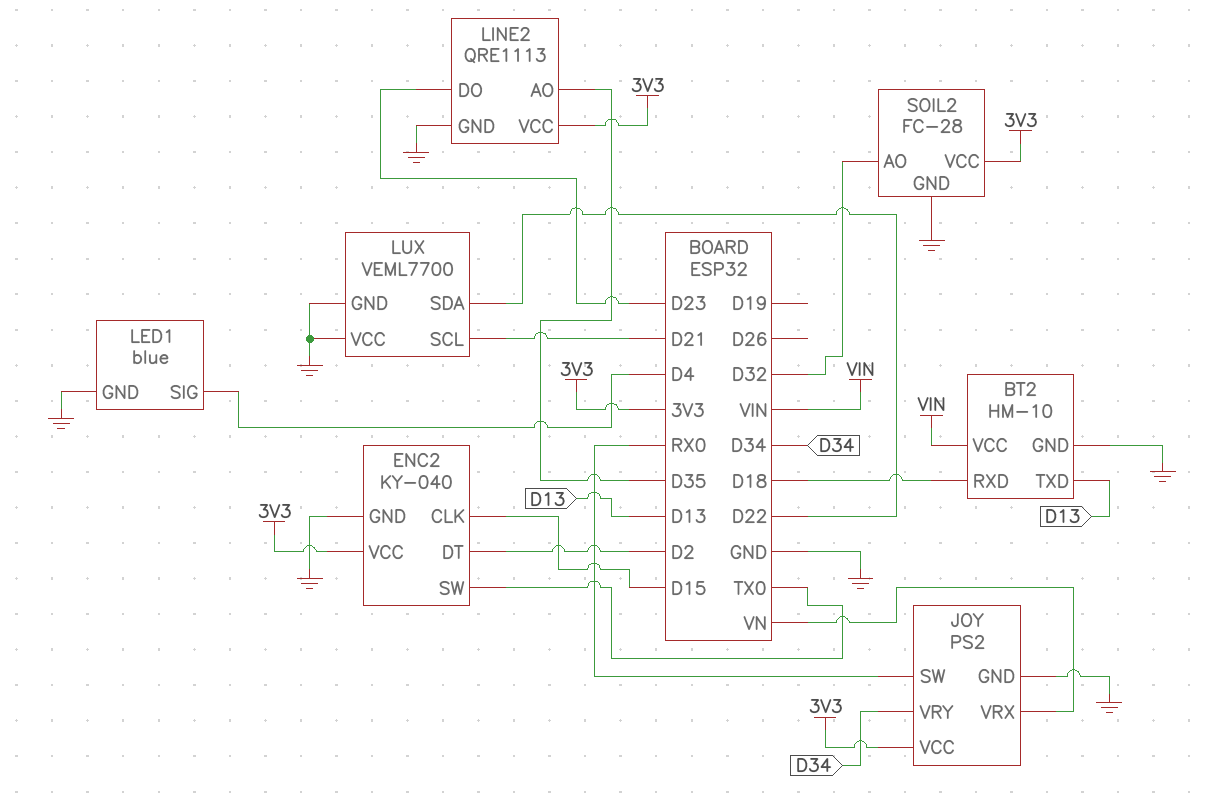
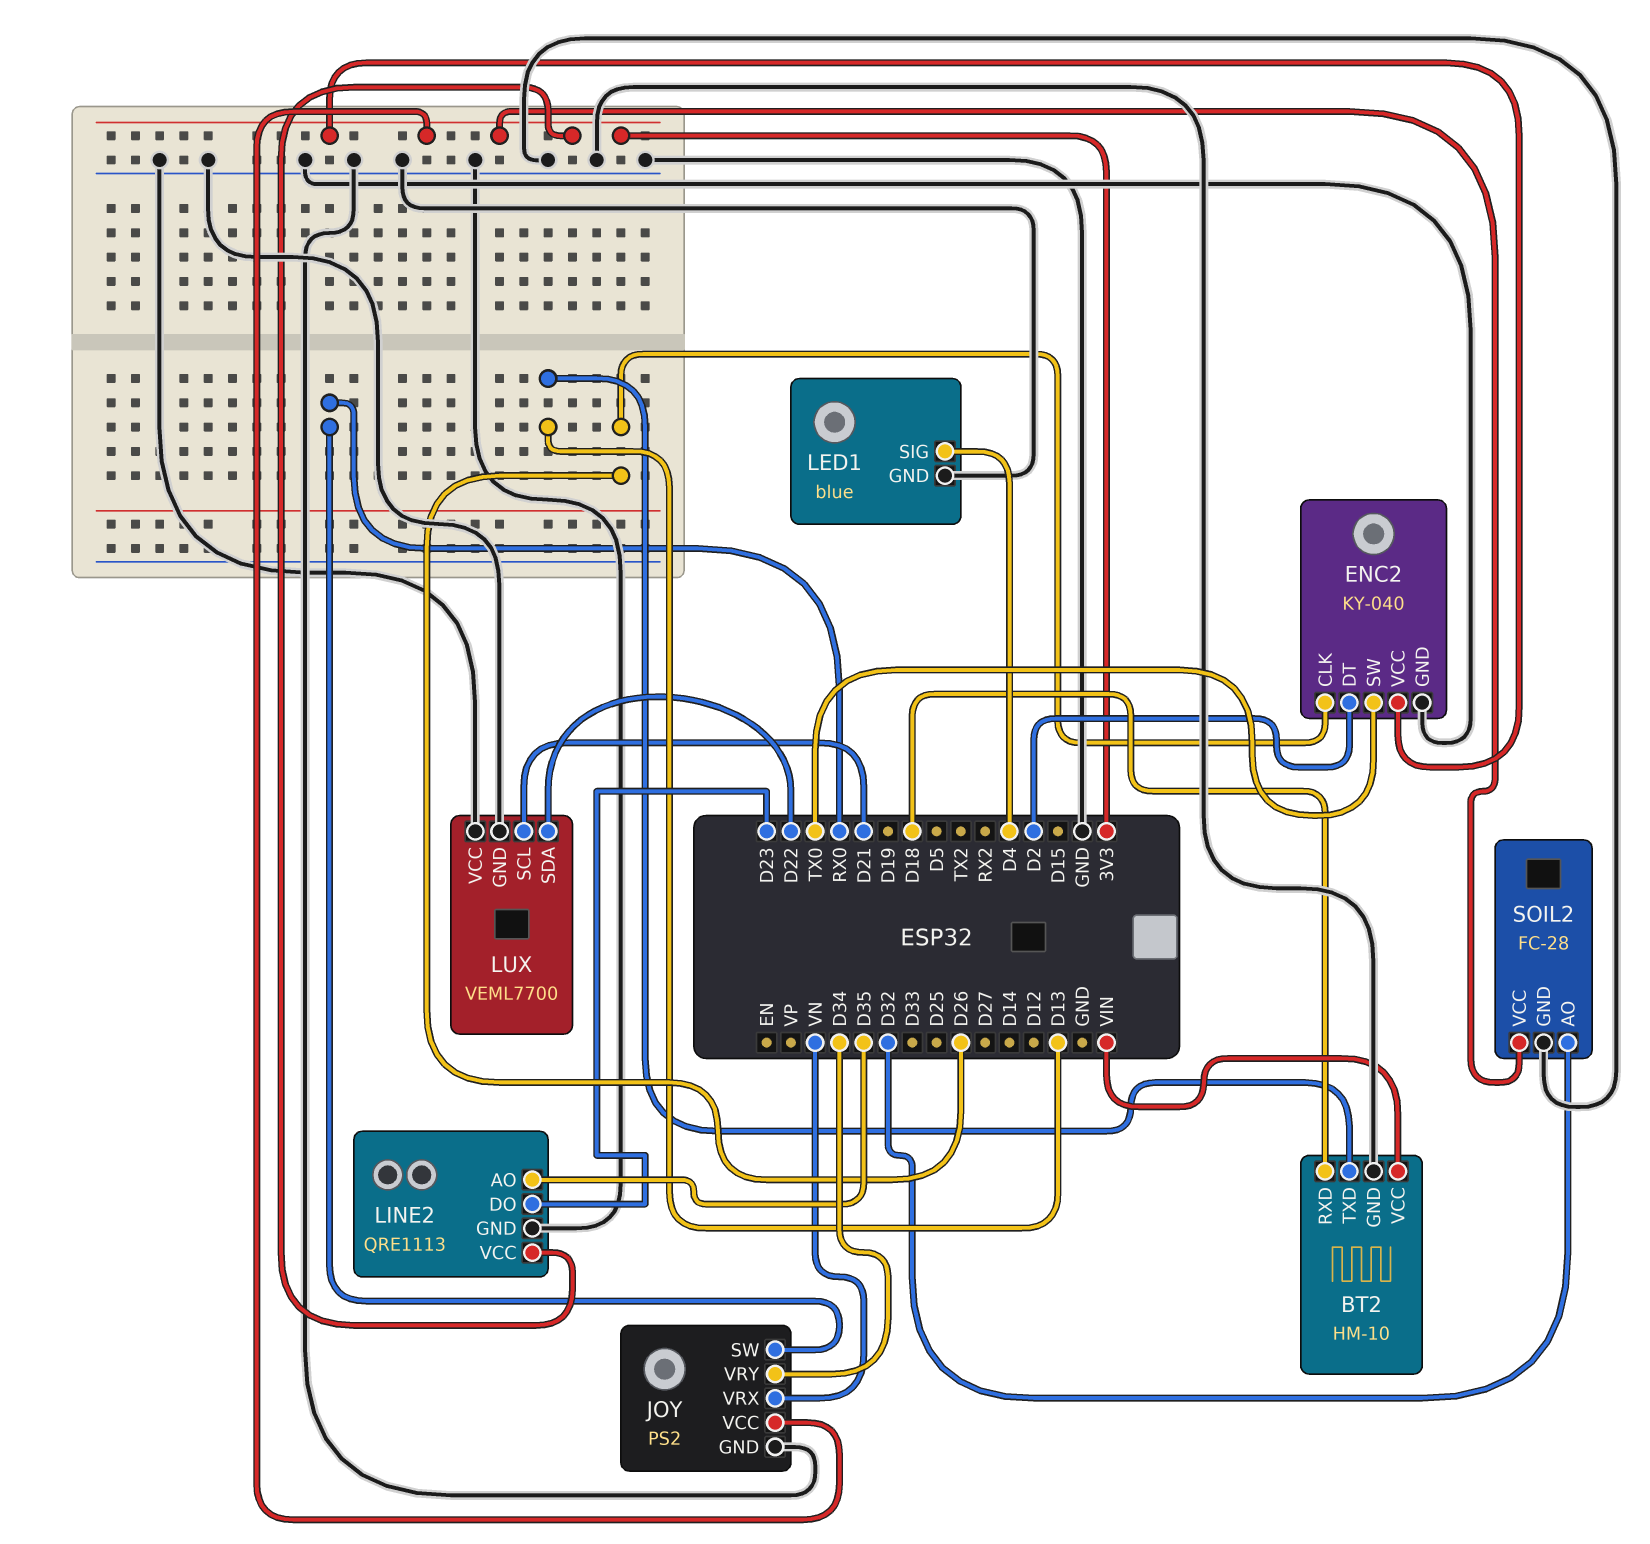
ENC2 pin CLK: D15 -> D26

